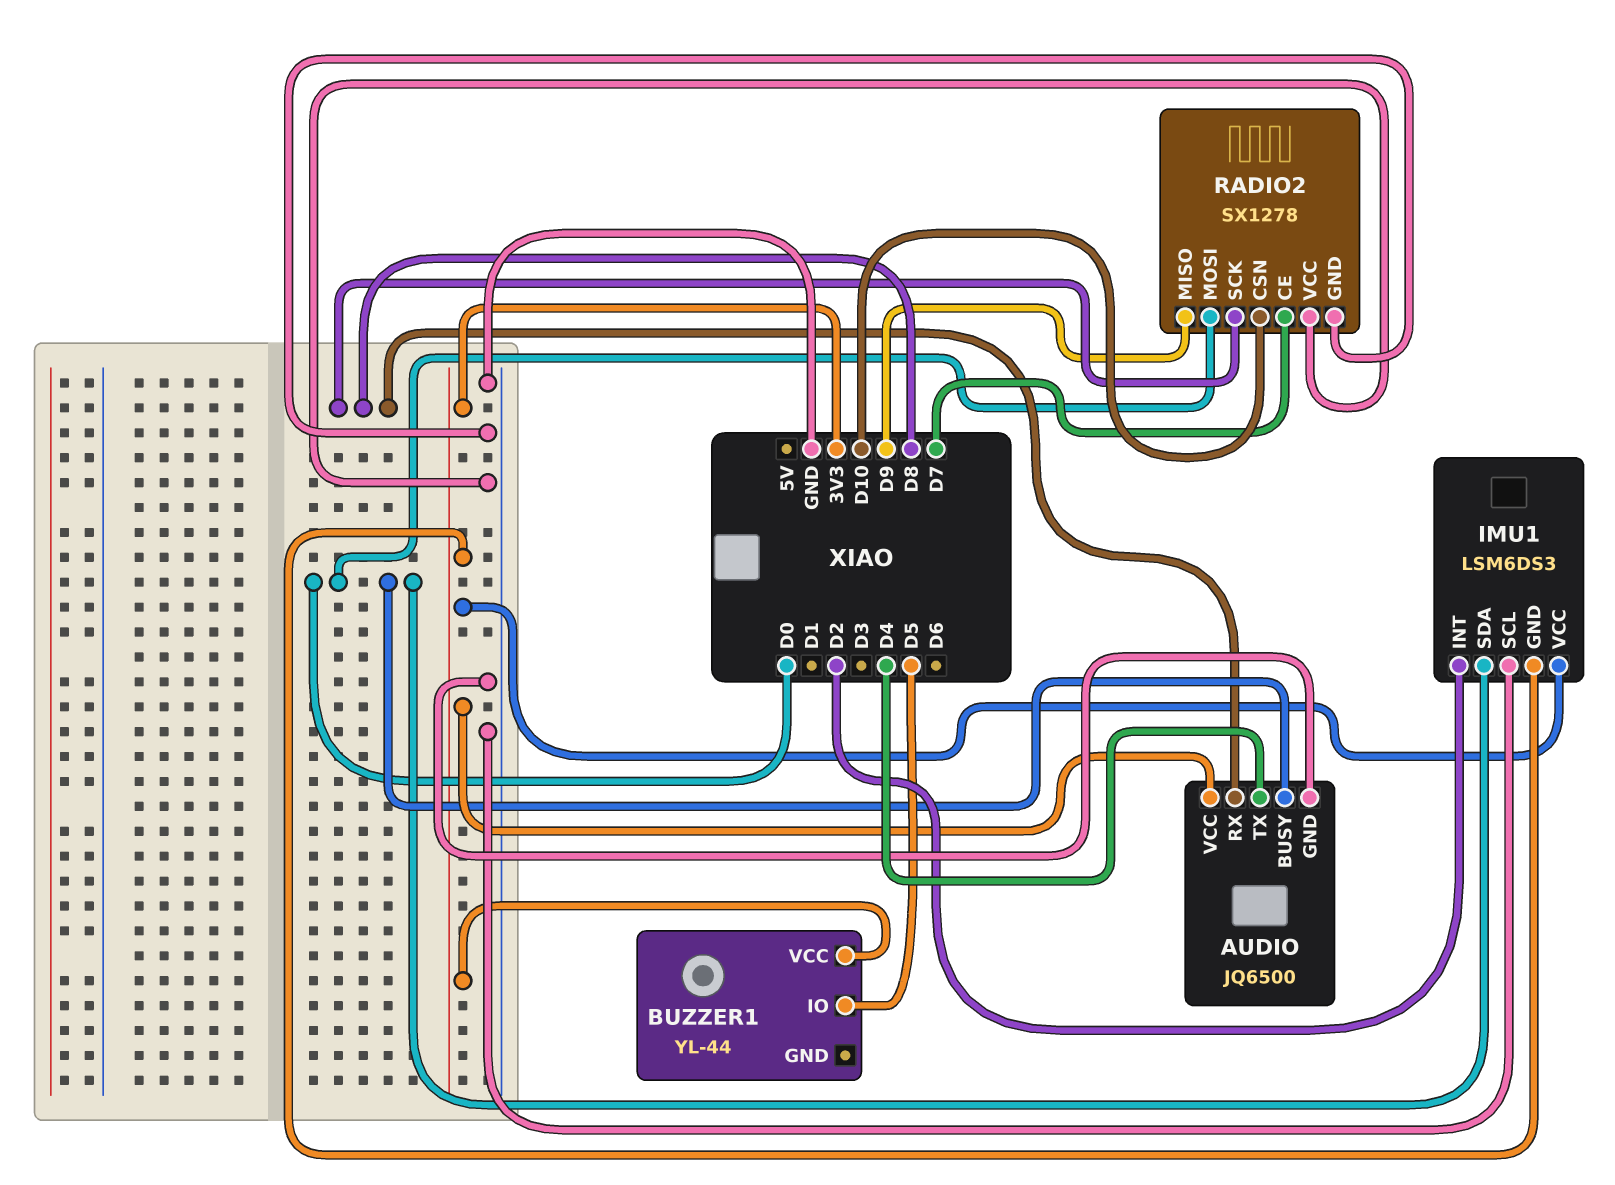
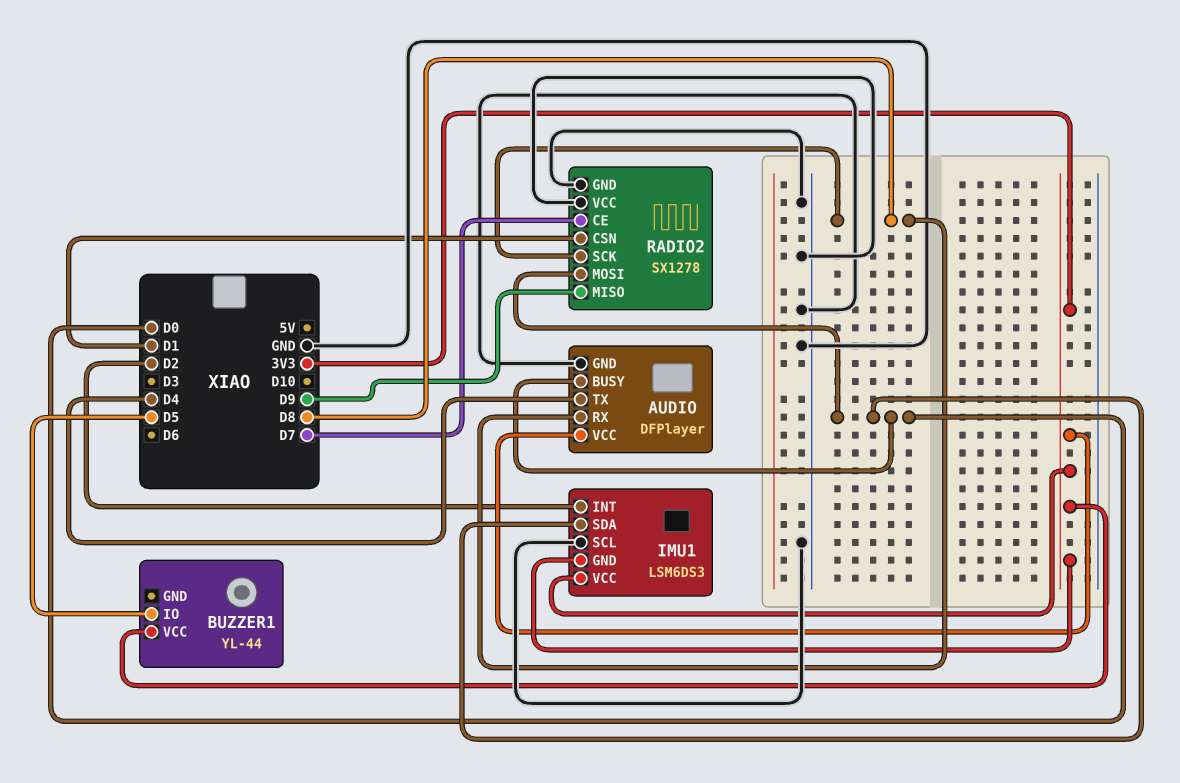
AUDIO: JQ6500 -> DFPlayer
RADIO2 pin CSN: D10 -> D1

